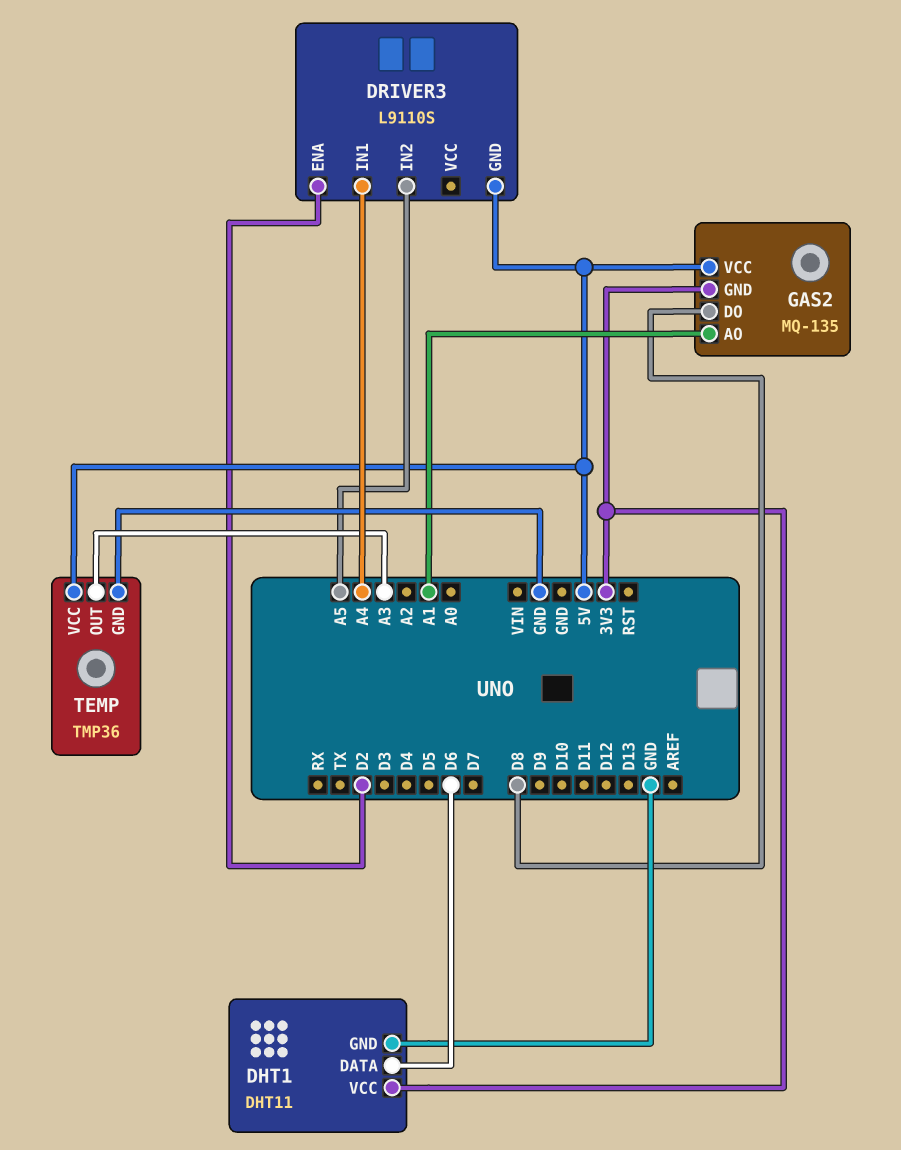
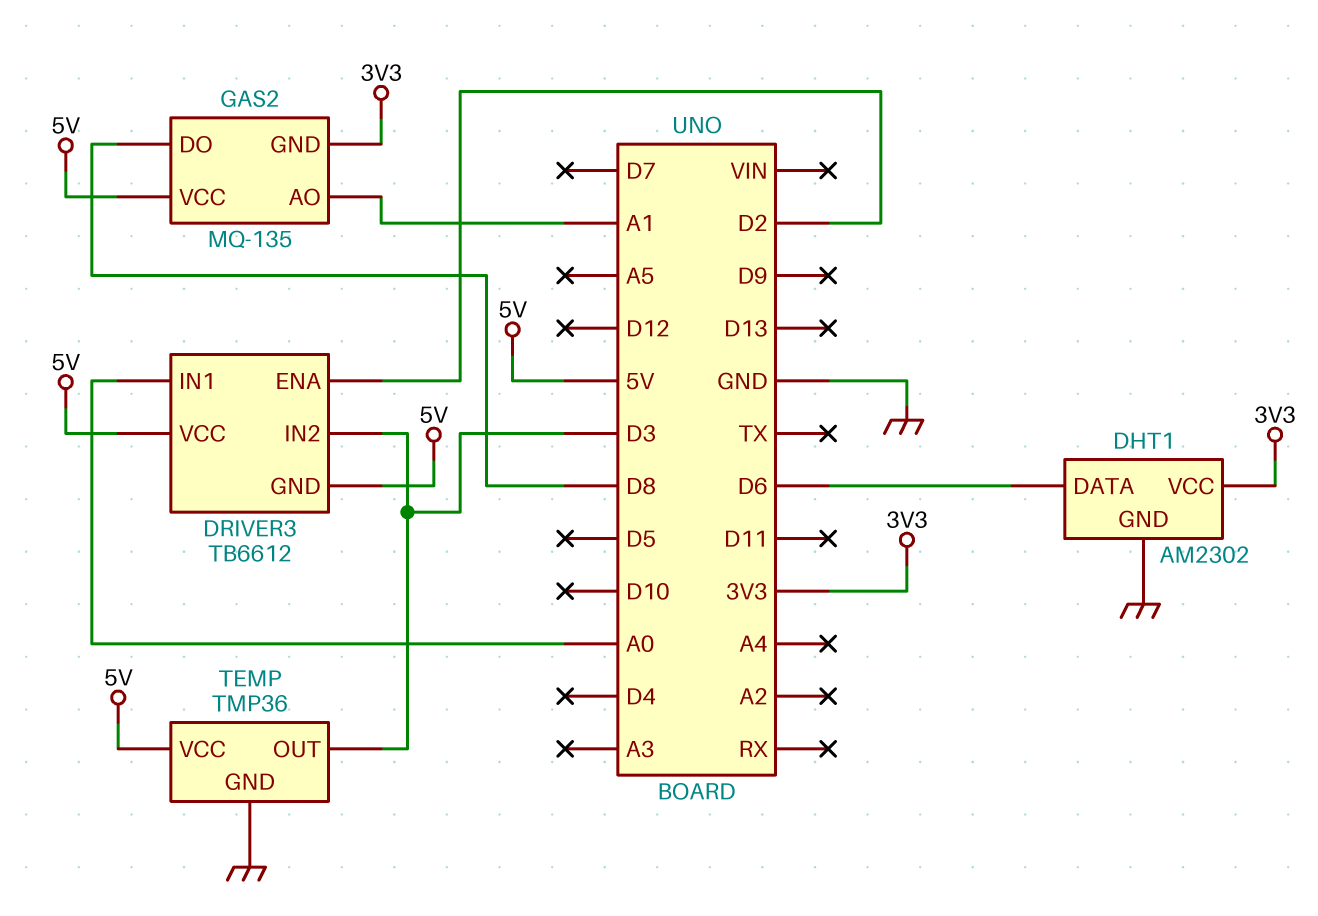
DHT1: DHT11 -> AM2302
DRIVER3: L9110S -> TB6612
DRIVER3 pin IN1: A4 -> A0
DRIVER3 pin IN2: A5 -> D3
DRIVER3 pin VCC: none -> 5V
TEMP pin OUT: A3 -> D3

